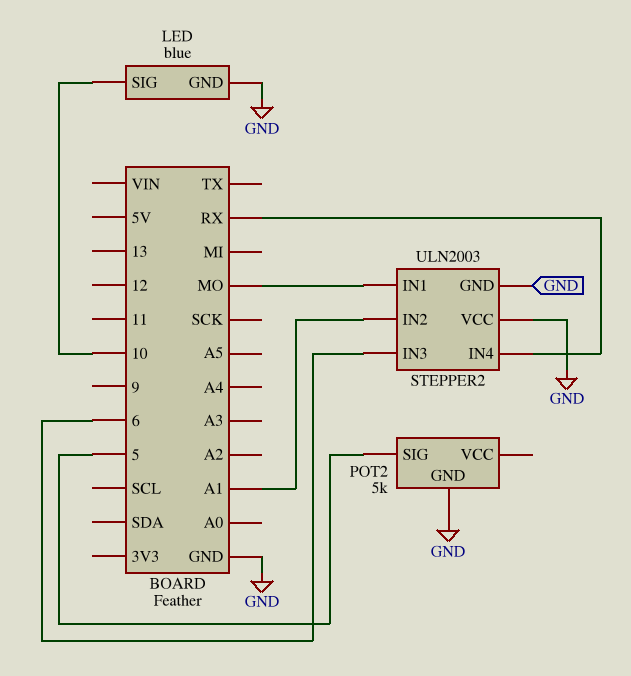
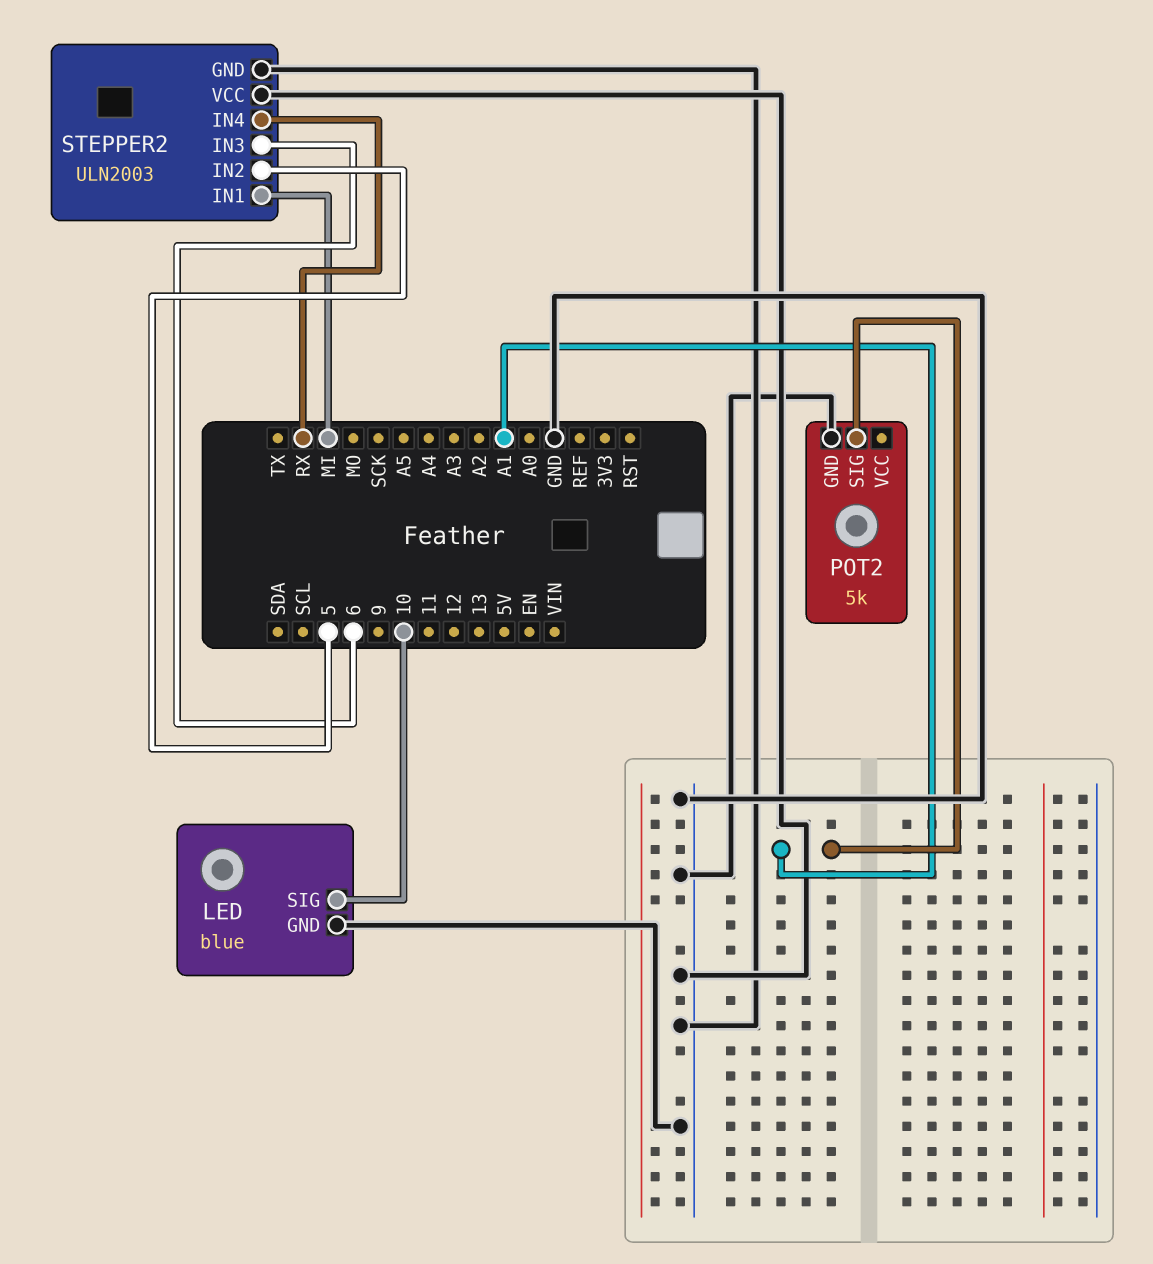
POT2 pin SIG: 5 -> A1
STEPPER2 pin IN1: MO -> MI
STEPPER2 pin IN2: A1 -> 5

